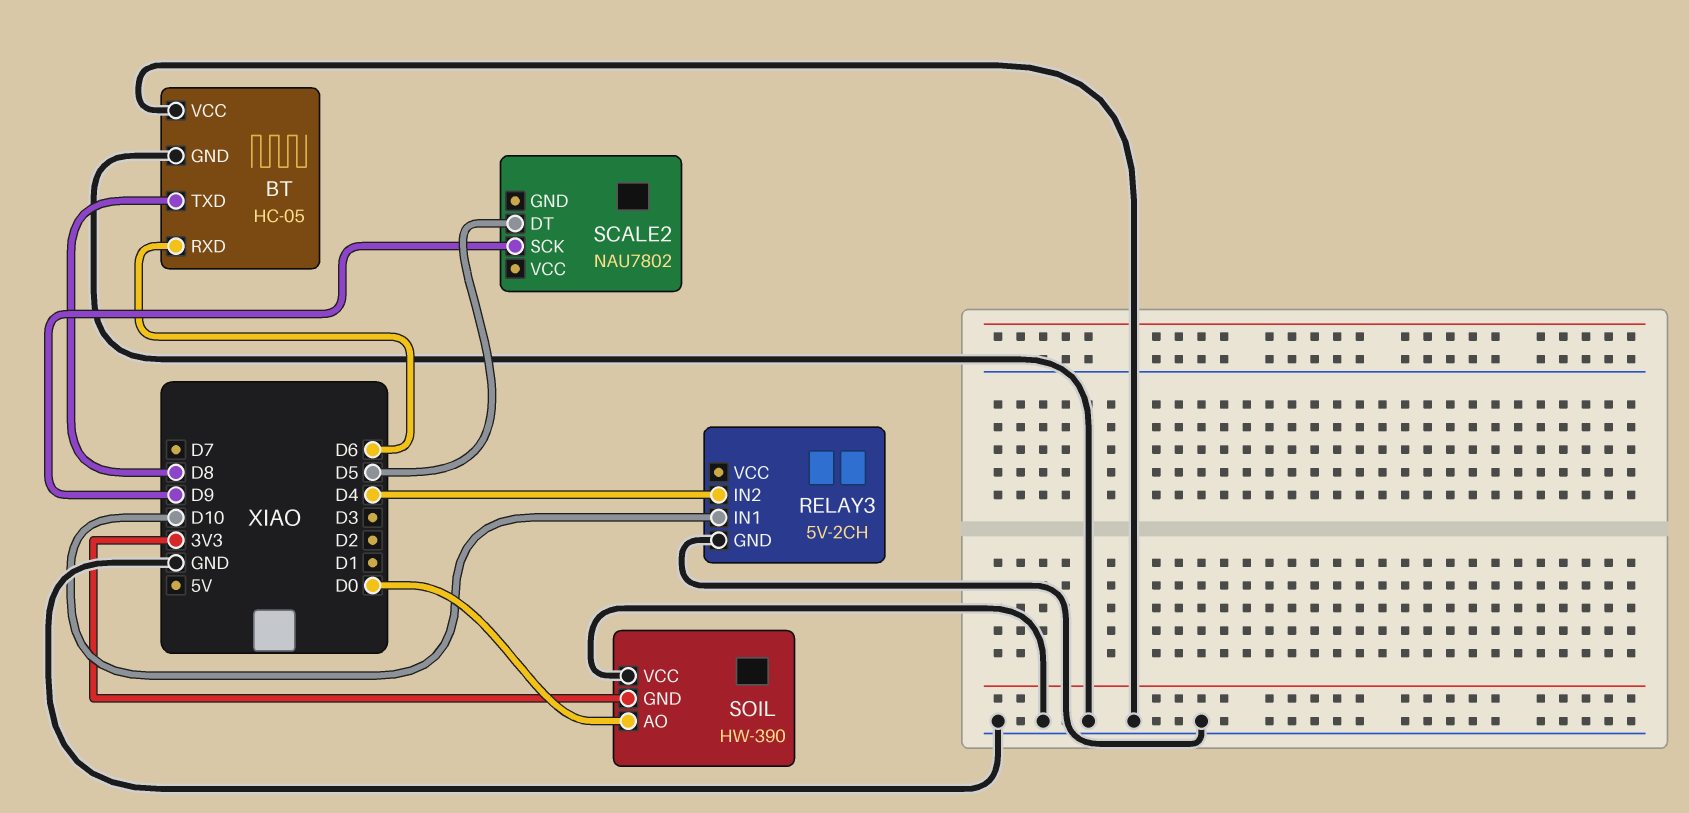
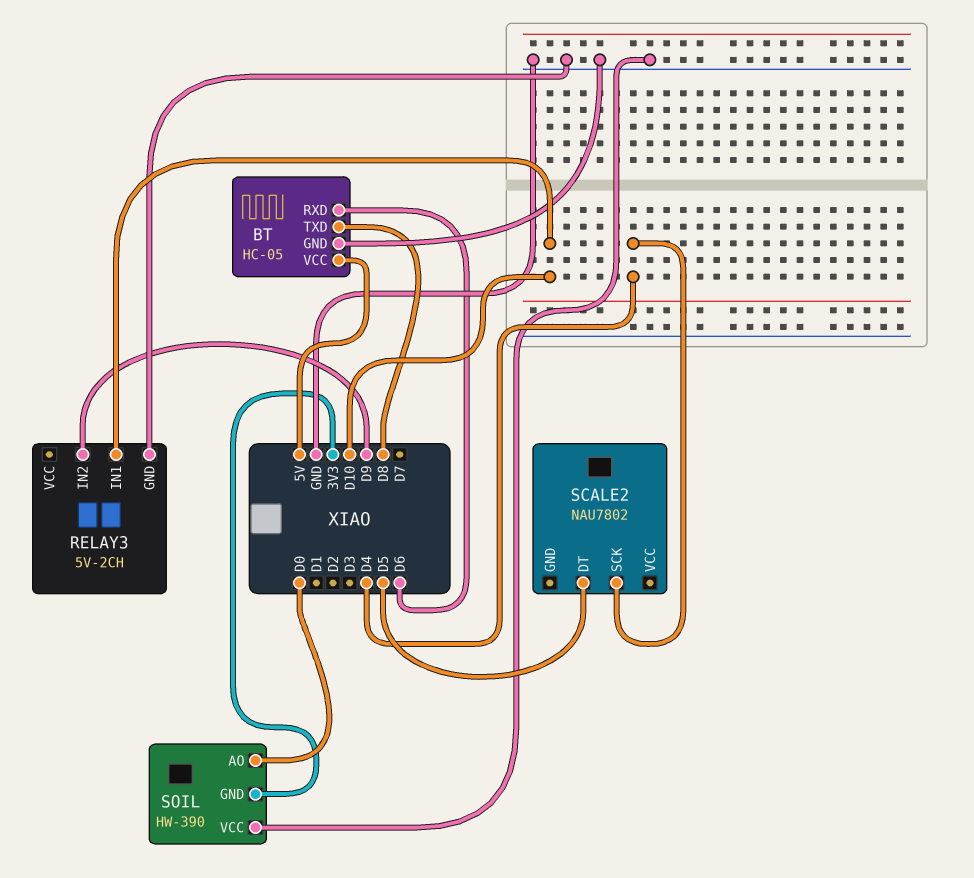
BT pin VCC: GND -> 5V
RELAY3 pin IN2: D4 -> D9
SCALE2 pin SCK: D9 -> D4

